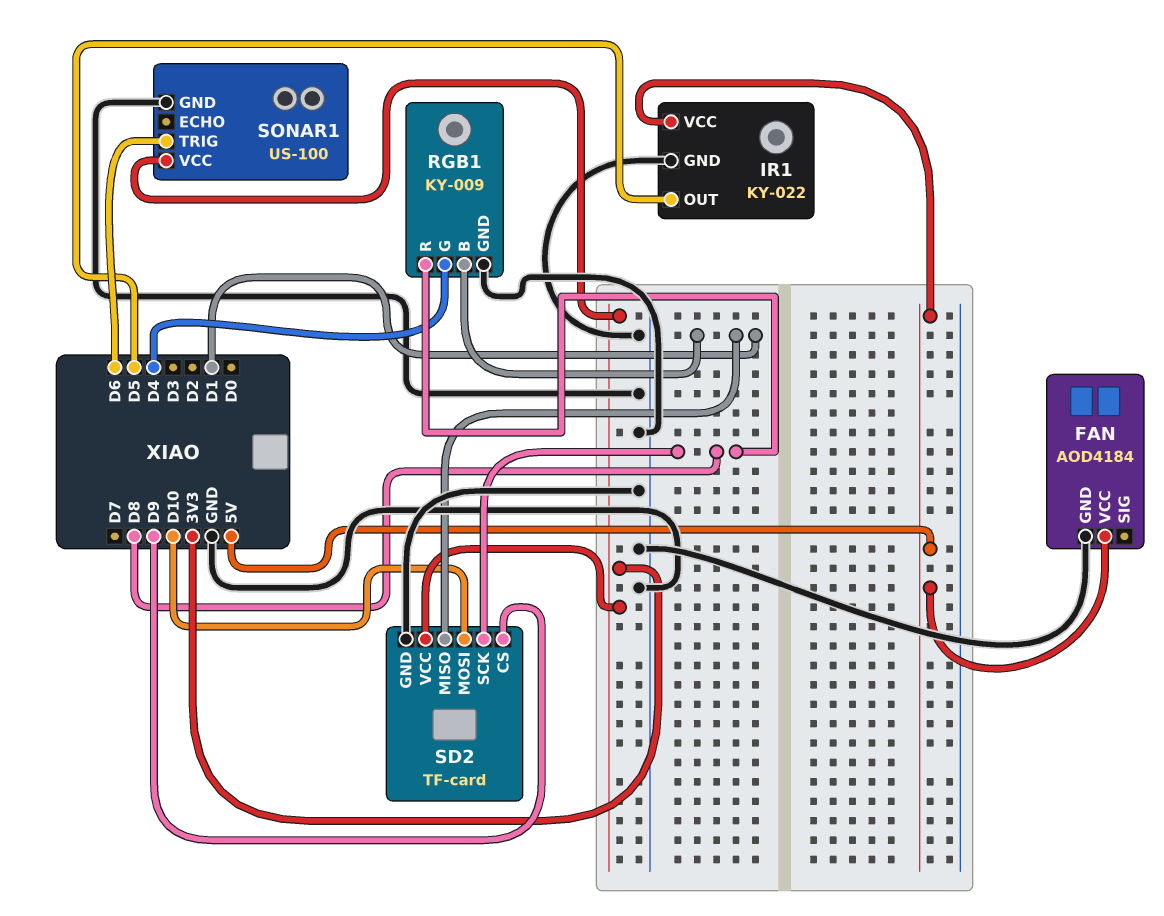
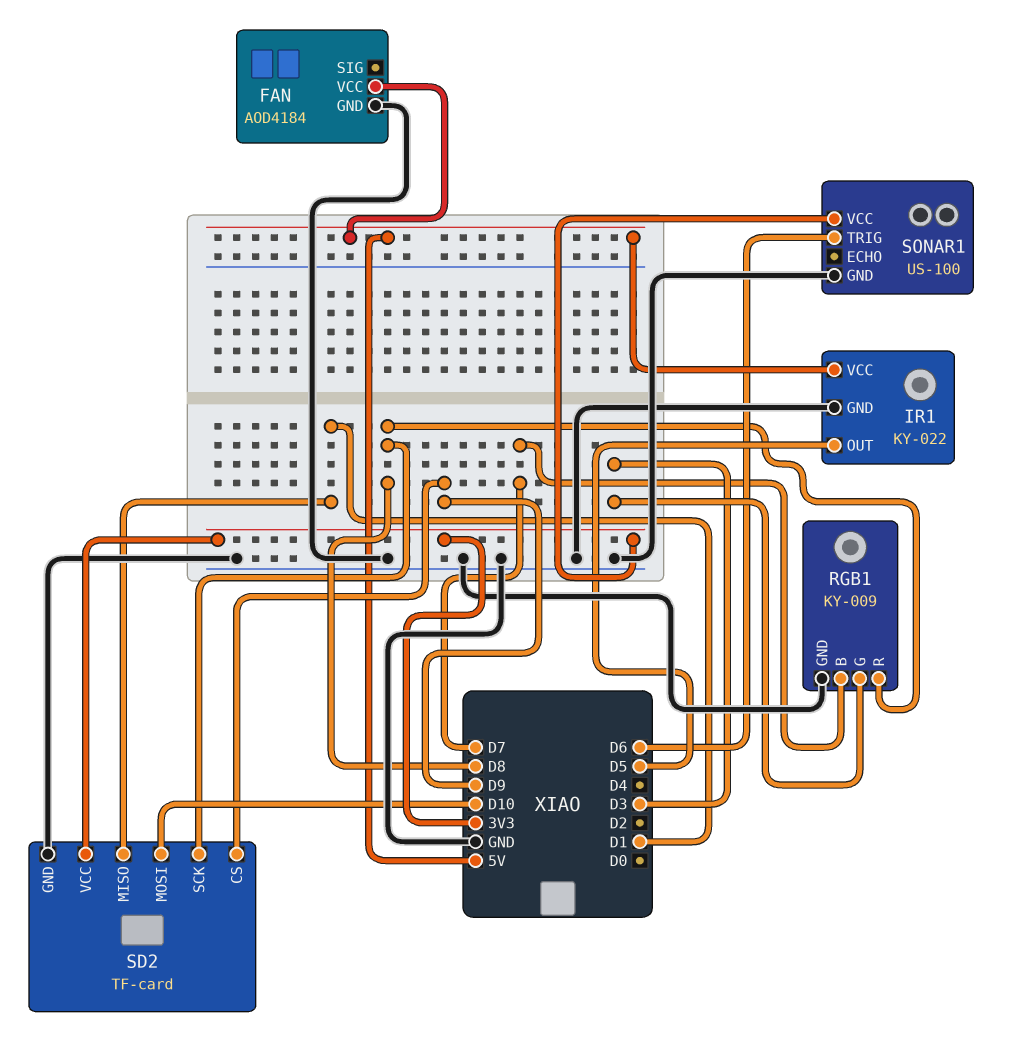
RGB1 pin B: D1 -> D7
RGB1 pin G: D4 -> D3

